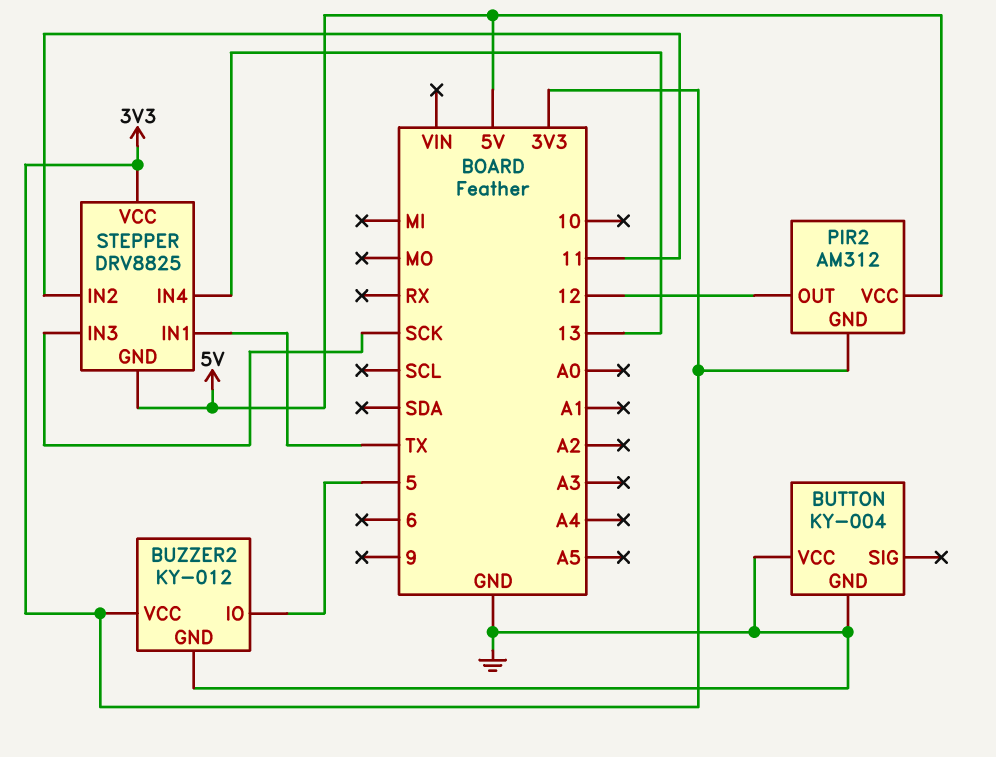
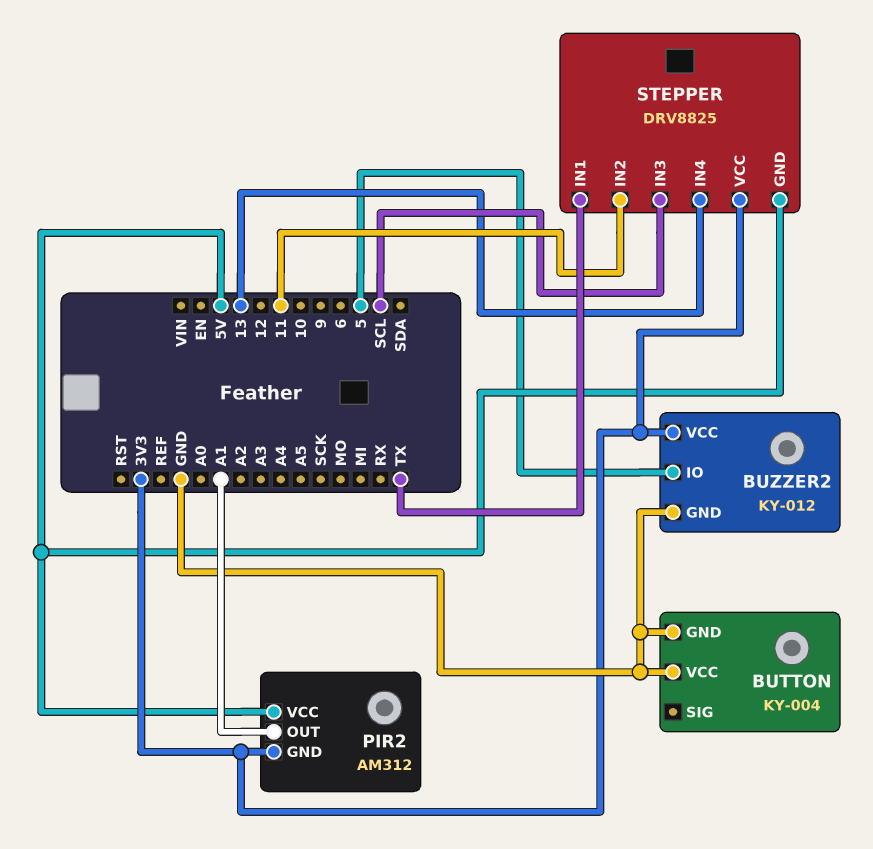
PIR2 pin OUT: 12 -> A1
STEPPER pin IN3: SCK -> SCL

